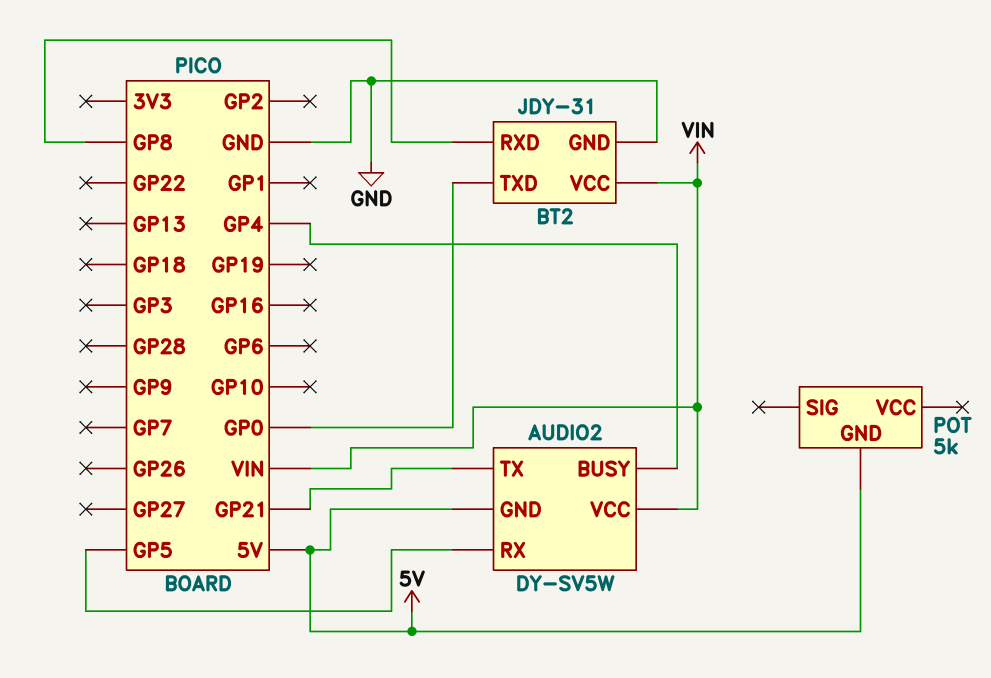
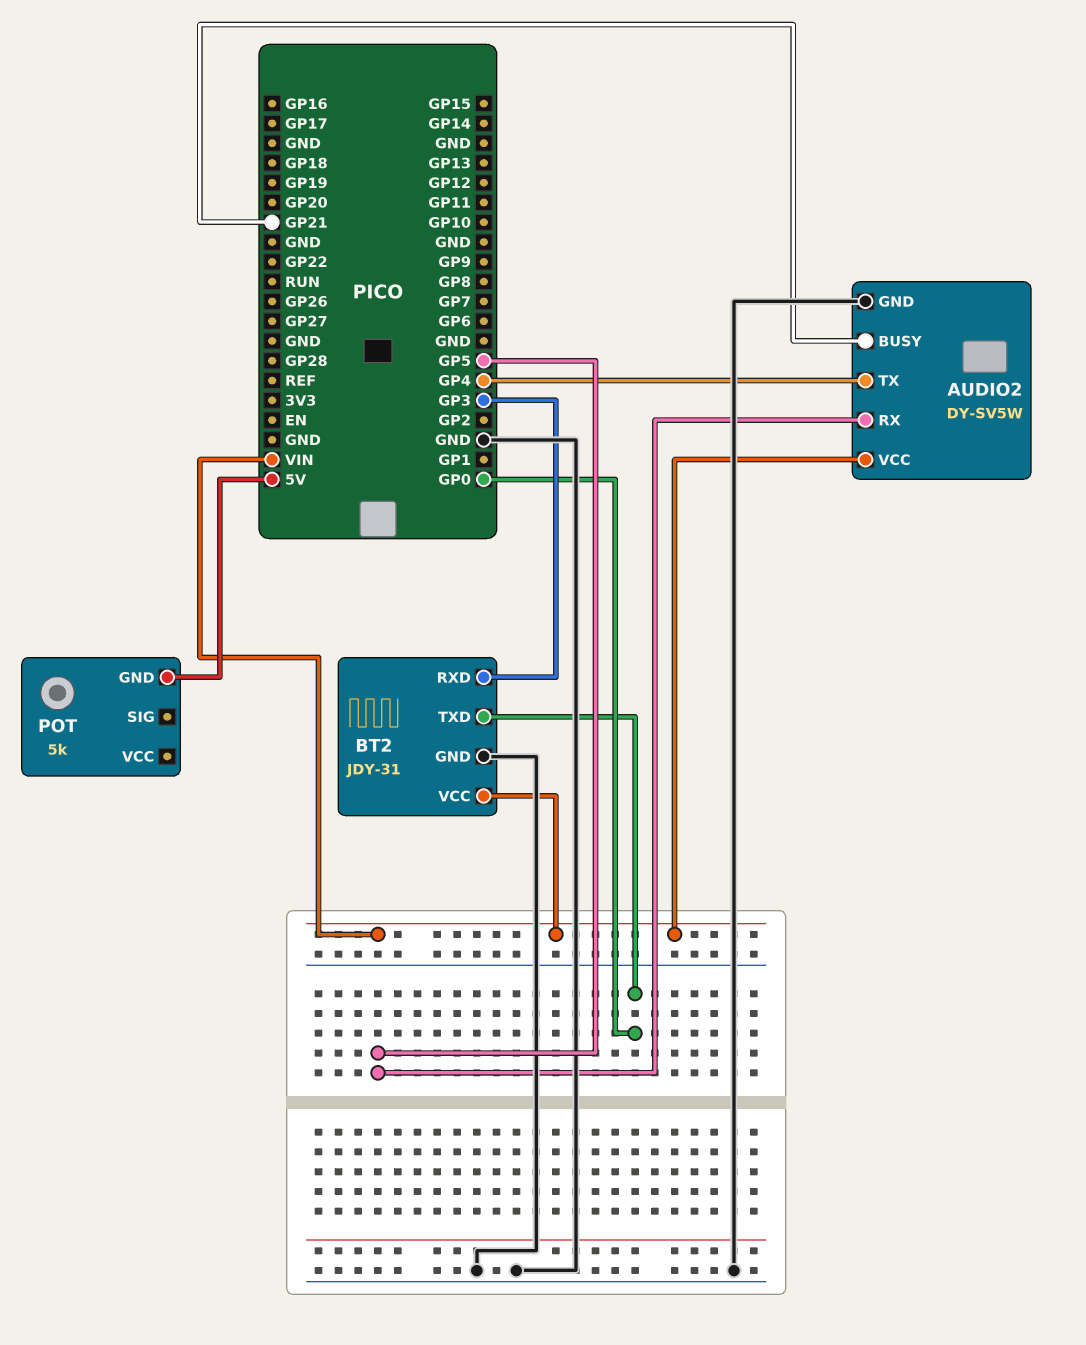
AUDIO2 pin BUSY: GP4 -> GP21
AUDIO2 pin GND: 5V -> GND
AUDIO2 pin TX: GP21 -> GP4
BT2 pin RXD: GP8 -> GP3

